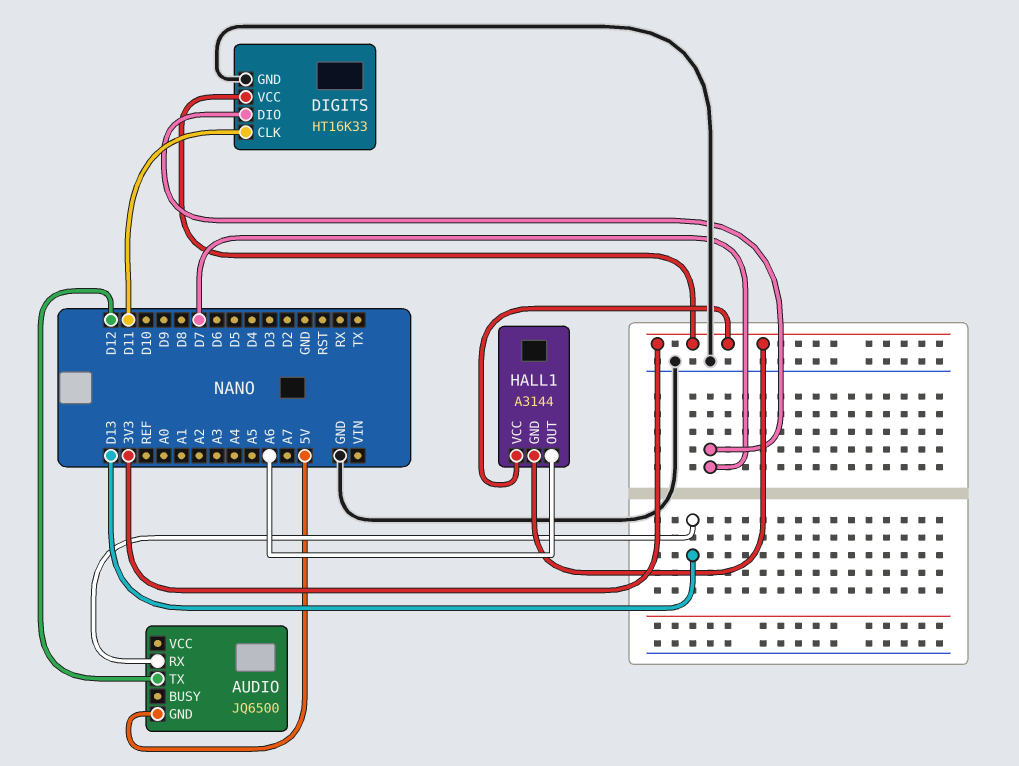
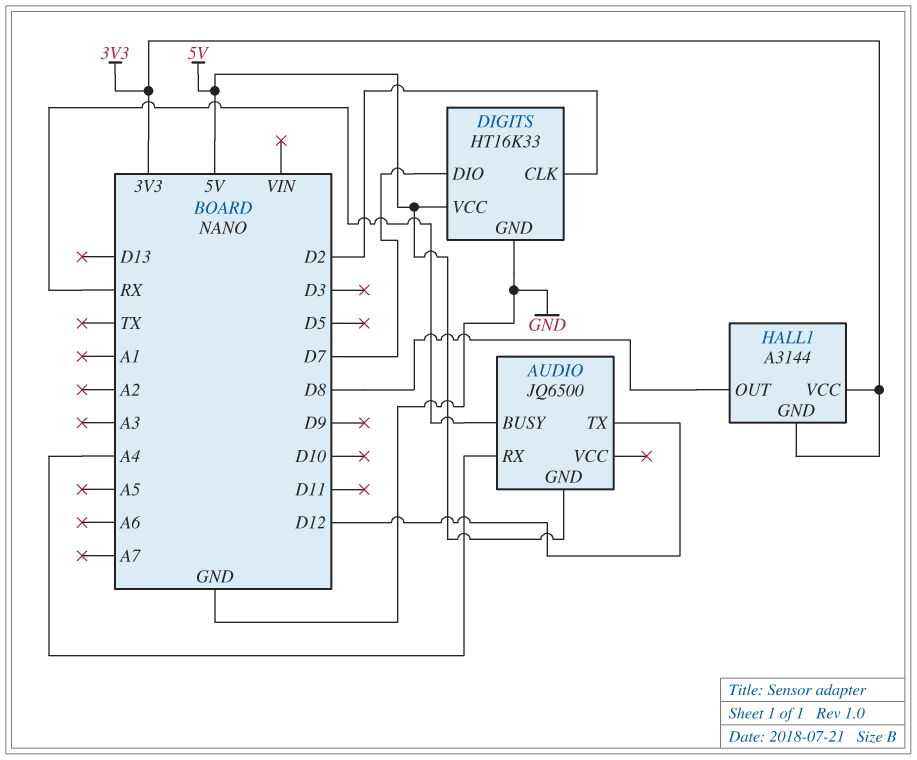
AUDIO pin BUSY: none -> RX
AUDIO pin RX: D13 -> A4
DIGITS pin CLK: D11 -> D2
DIGITS pin VCC: 3V3 -> 5V
HALL1 pin OUT: A6 -> D8

